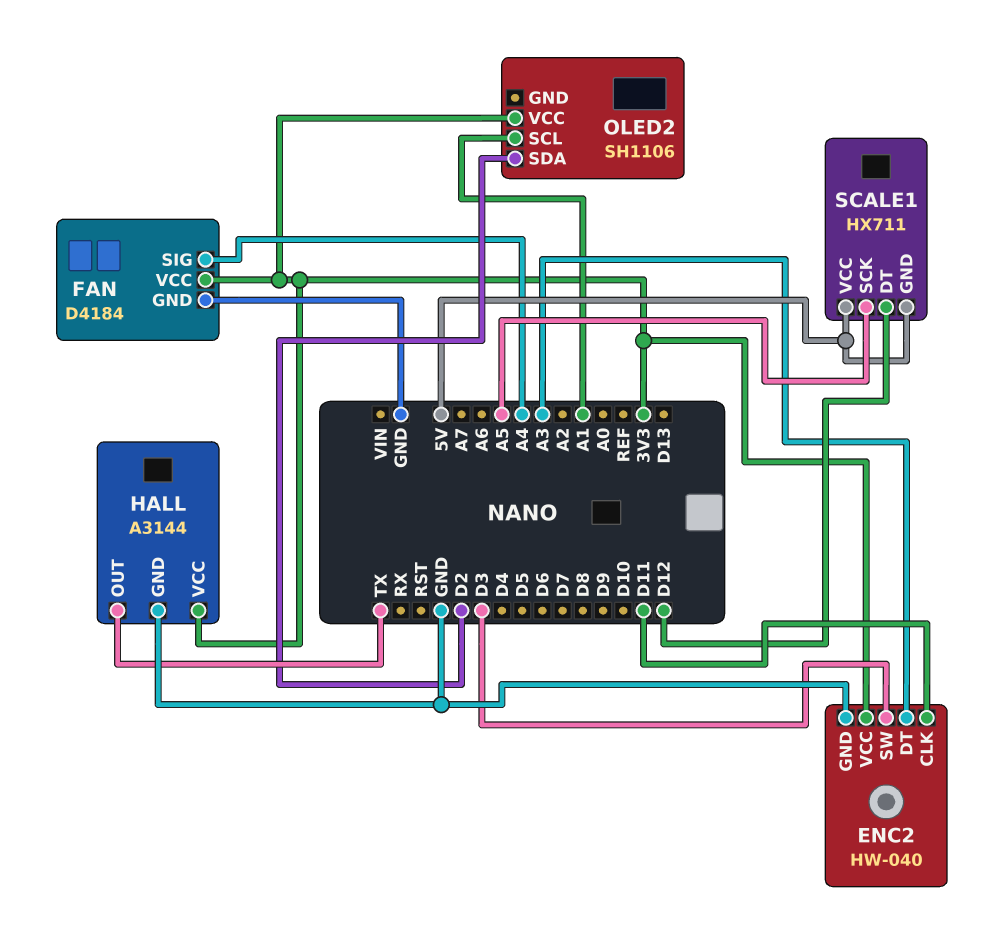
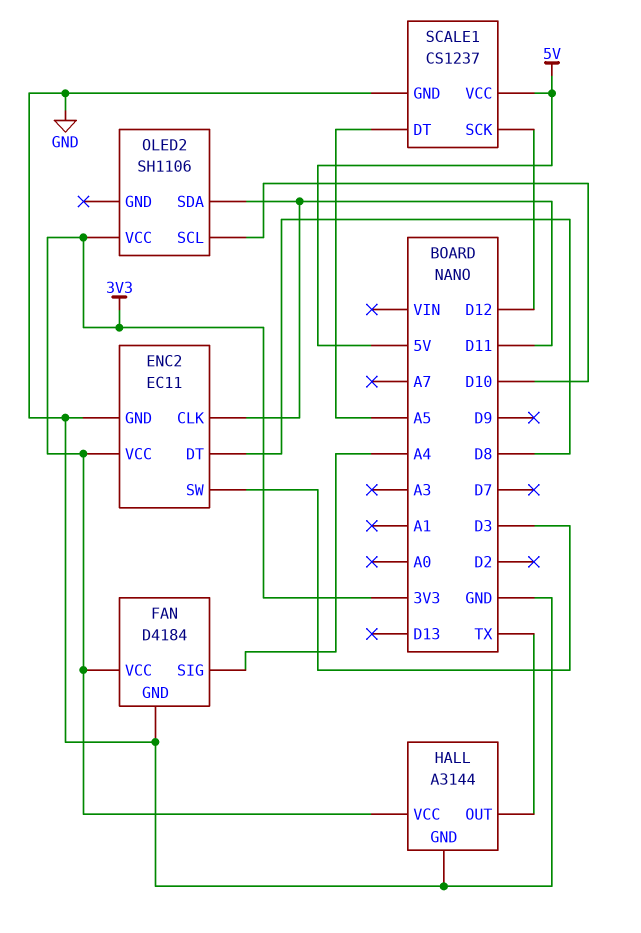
ENC2: HW-040 -> EC11
ENC2 pin DT: A3 -> D8
OLED2 pin SCL: A1 -> D10
OLED2 pin SDA: D2 -> D11
SCALE1: HX711 -> CS1237
SCALE1 pin DT: D12 -> A5
SCALE1 pin GND: 5V -> GND
SCALE1 pin SCK: A5 -> D12

